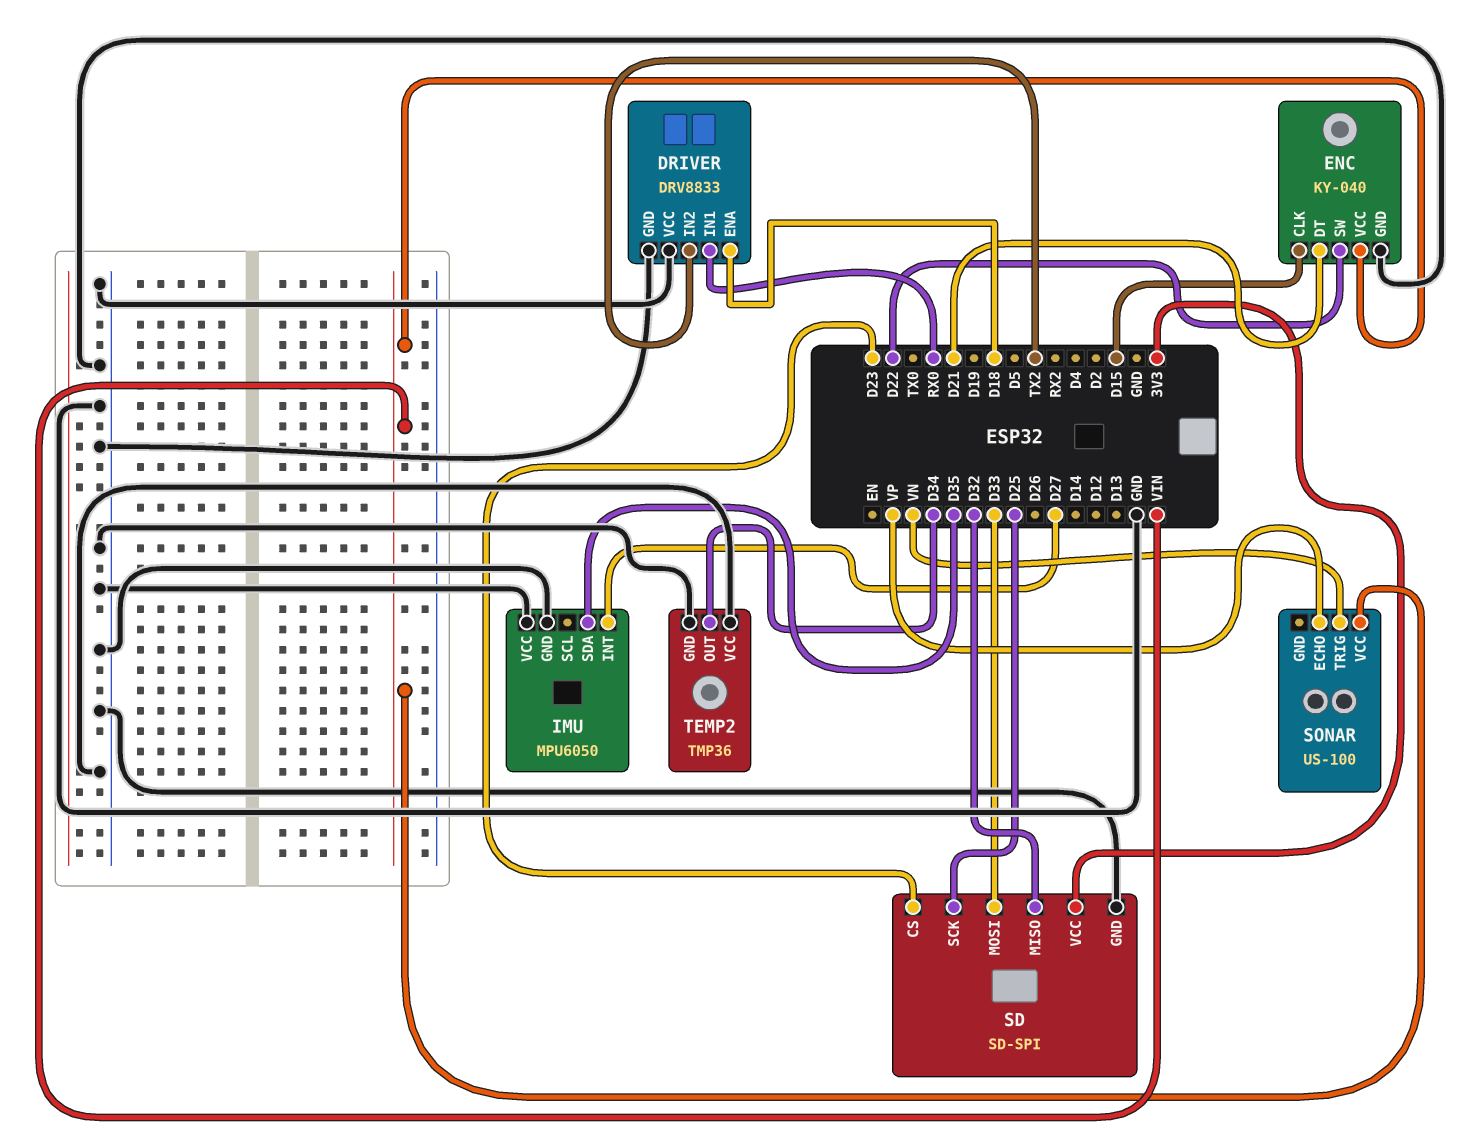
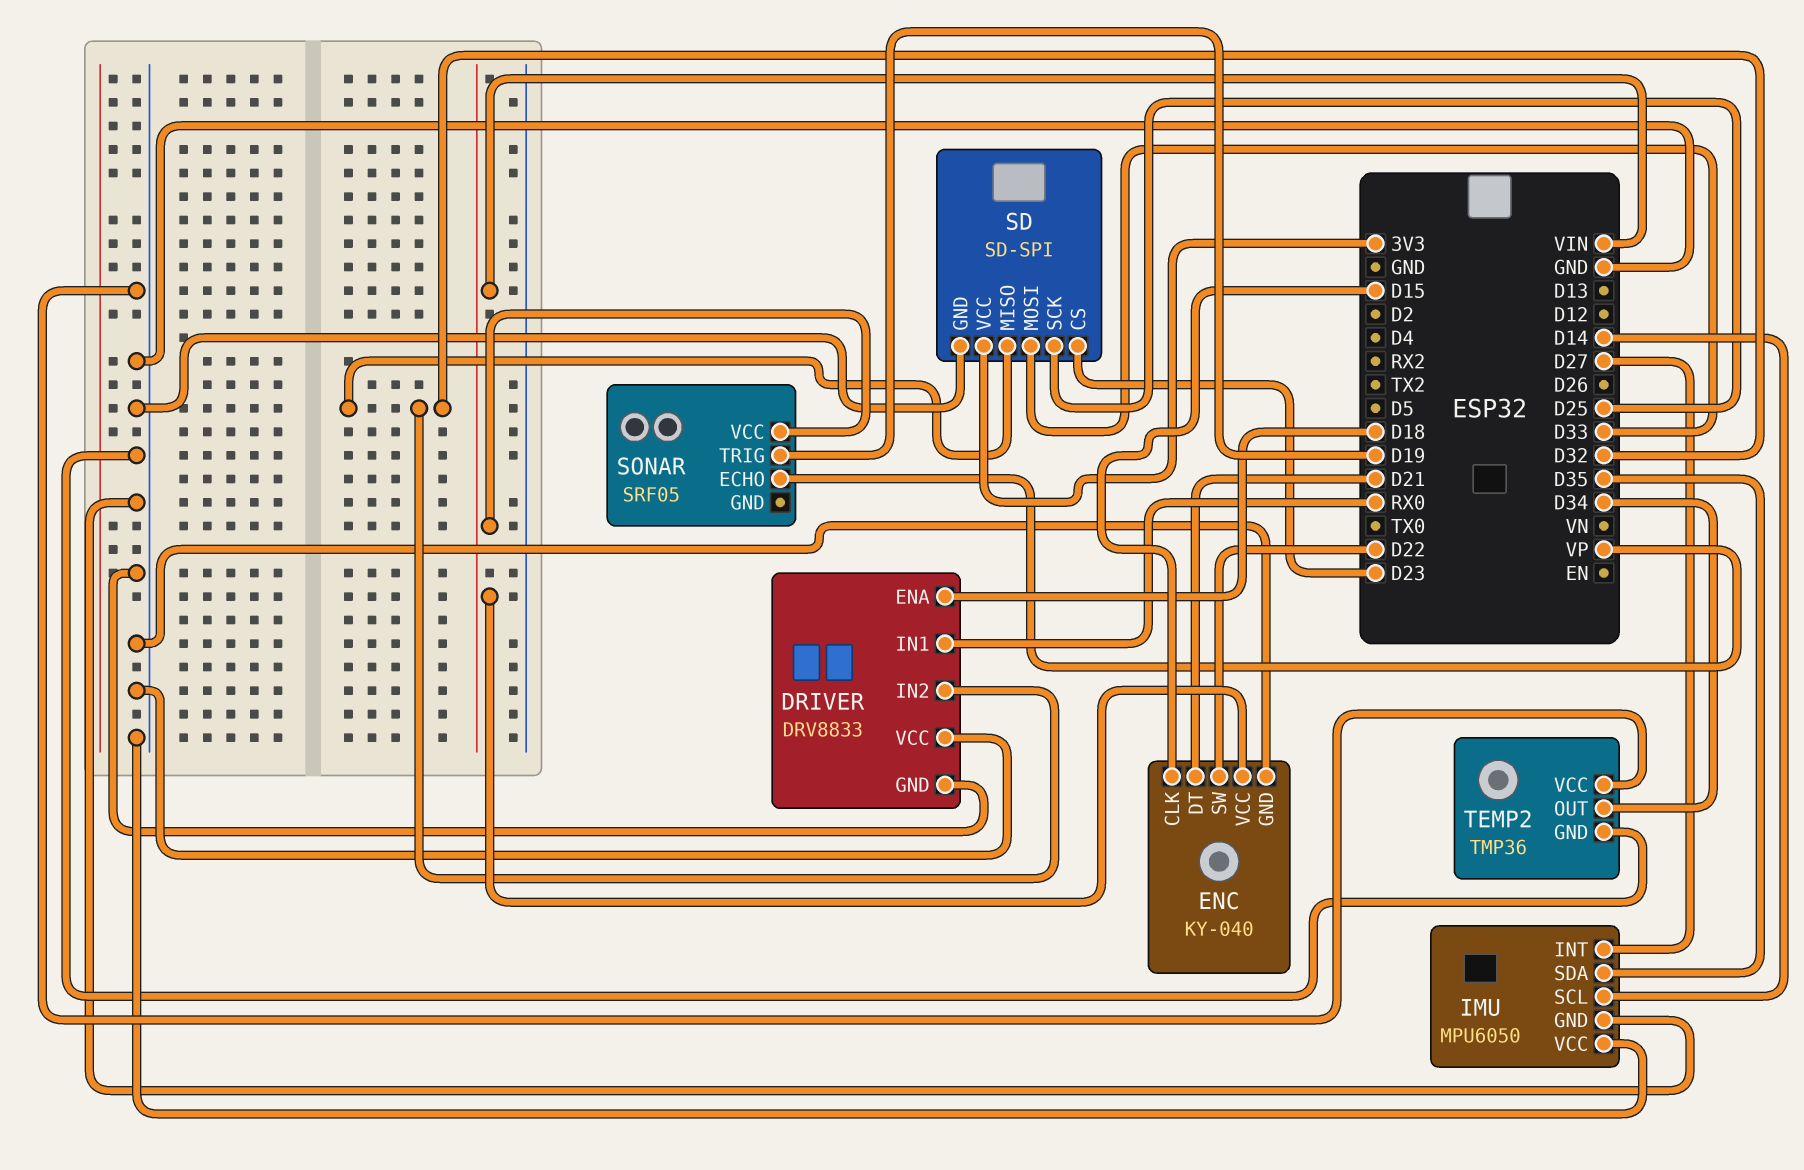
DRIVER pin IN2: TX2 -> D32
IMU pin SCL: none -> D14
SONAR: US-100 -> SRF05
SONAR pin TRIG: VN -> D19

